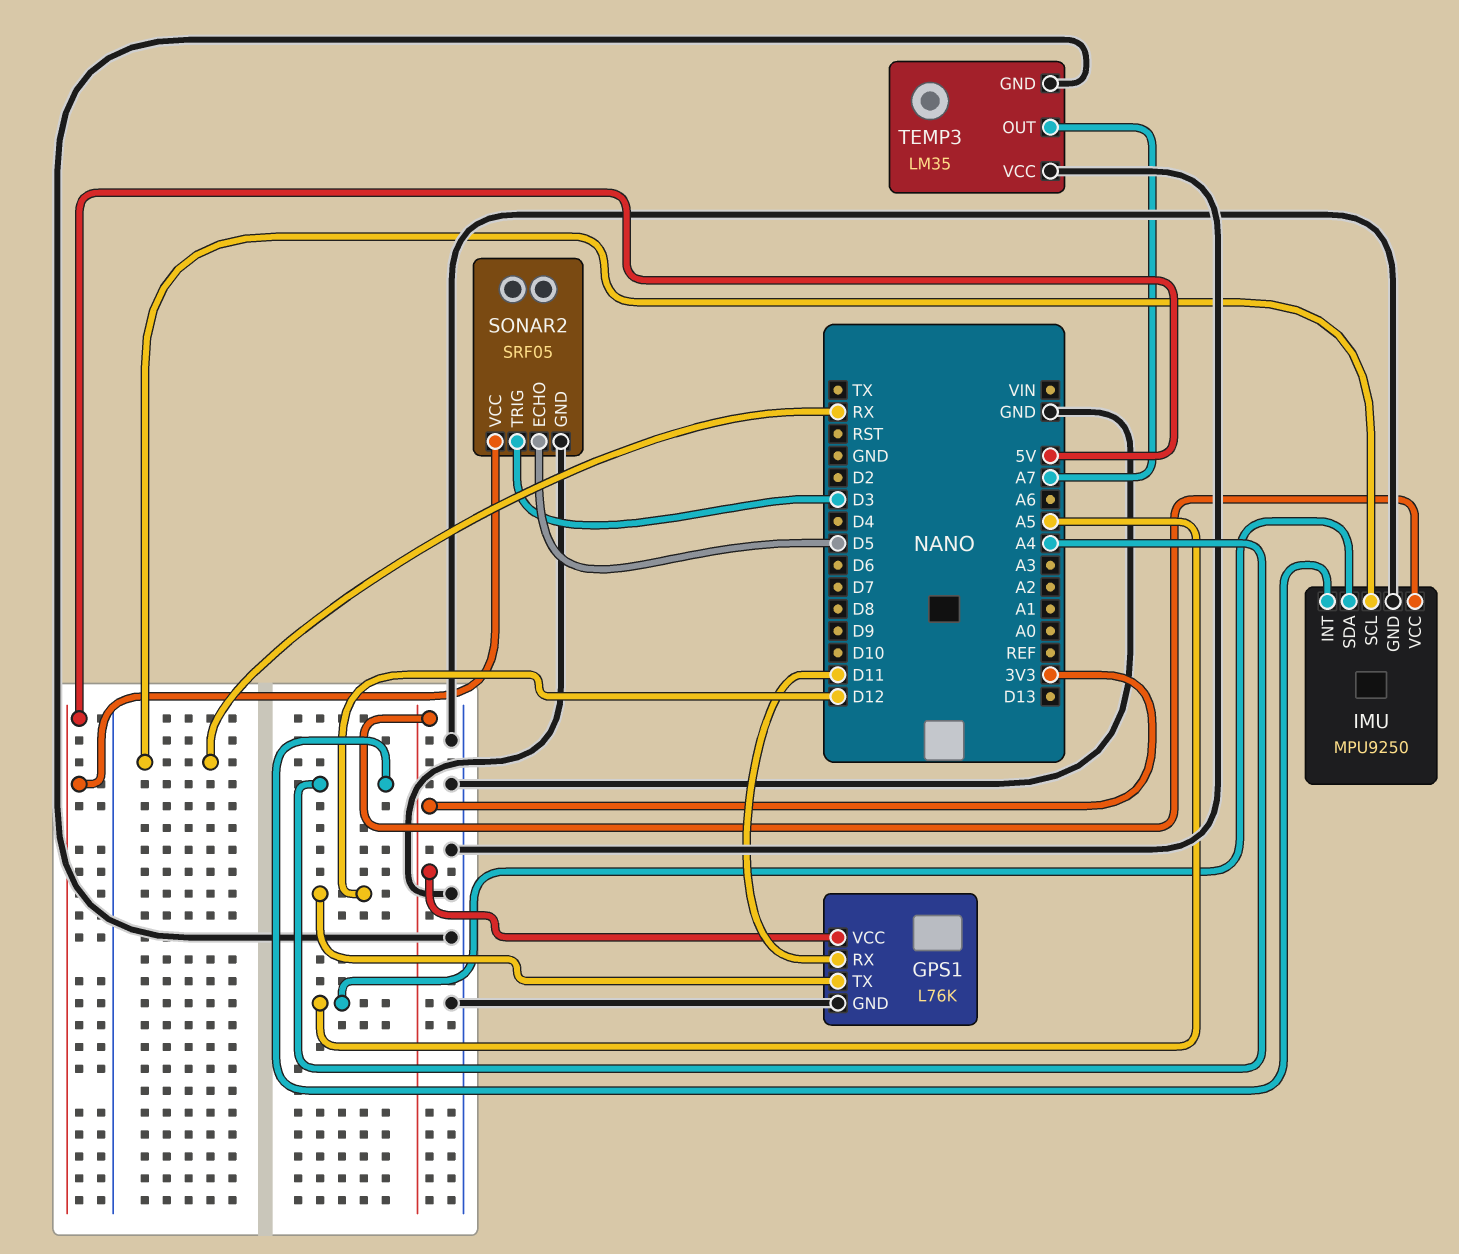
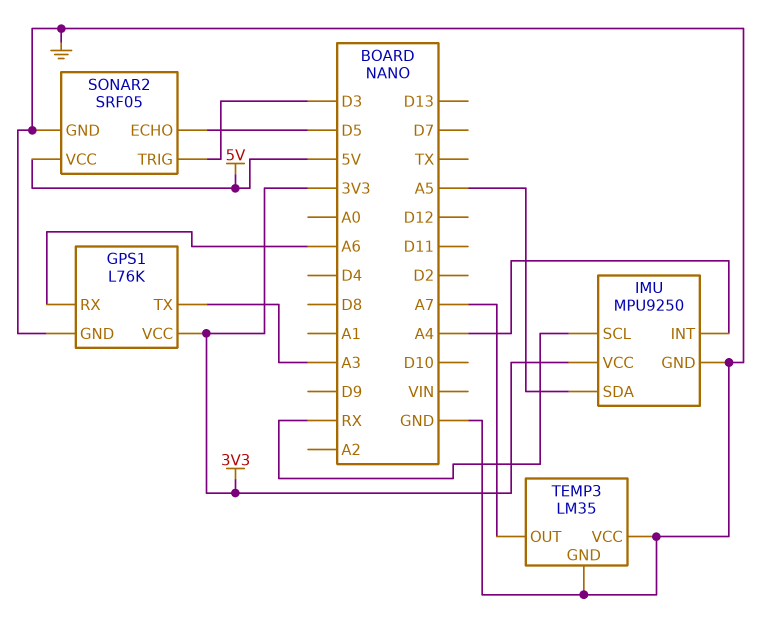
GPS1 pin RX: D11 -> A6
GPS1 pin TX: D12 -> A3

